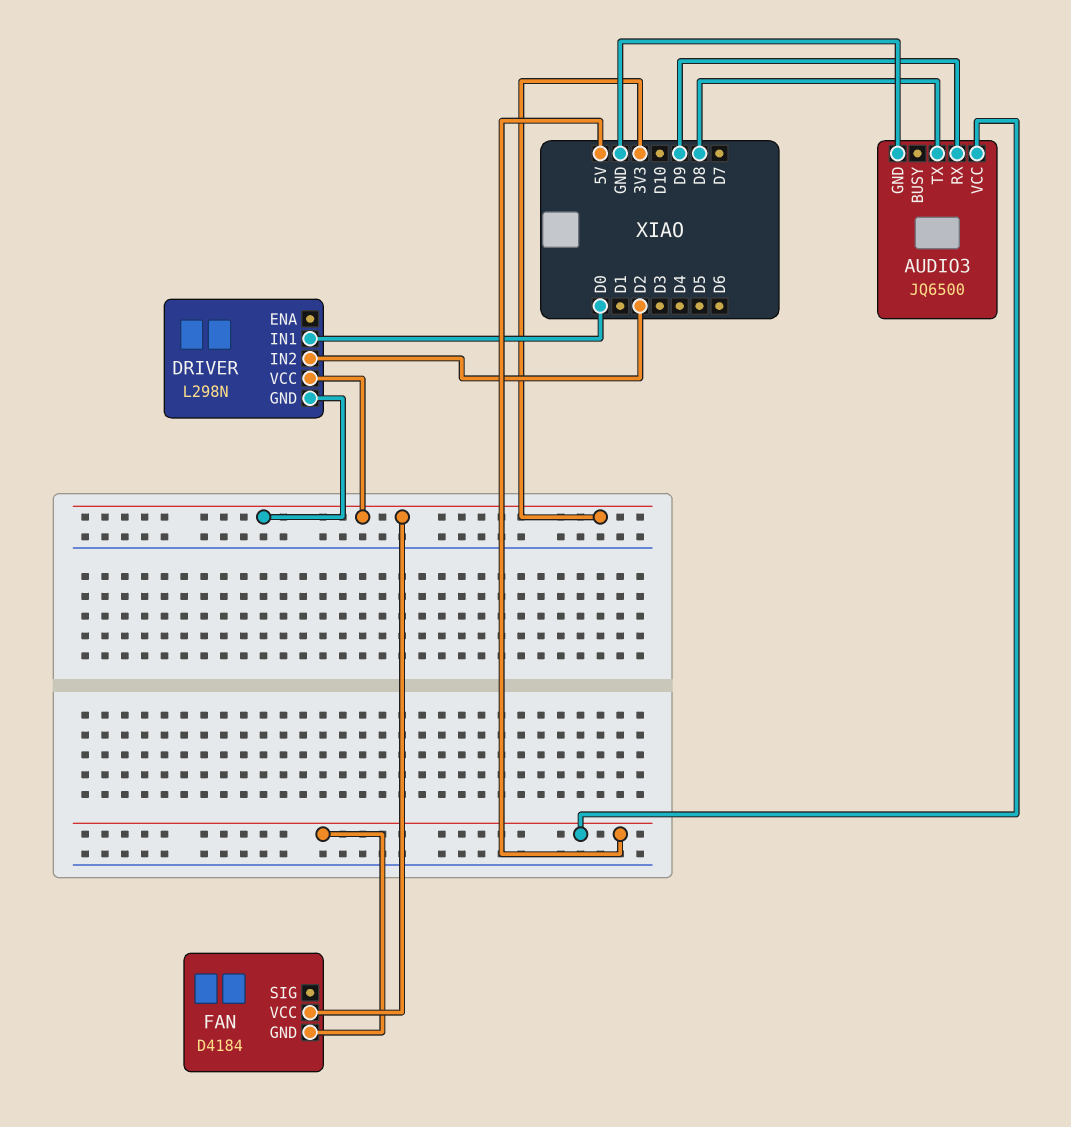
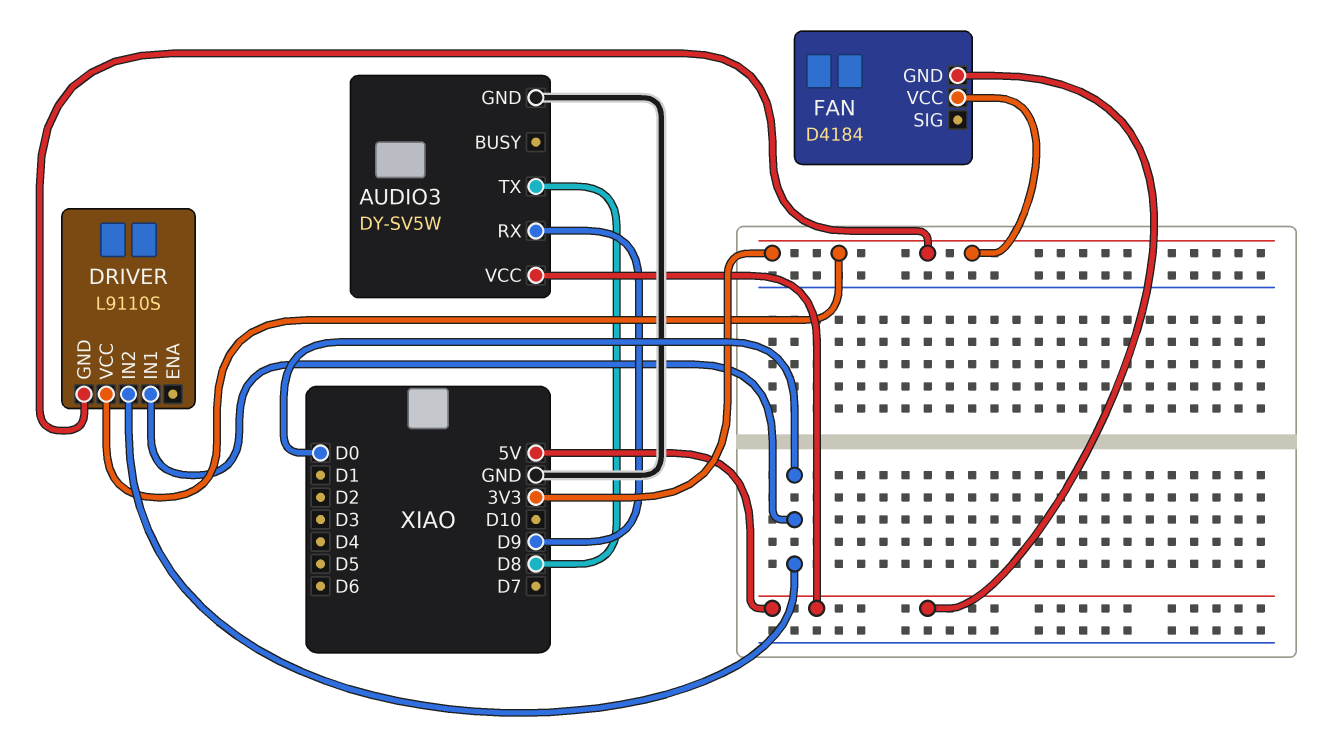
AUDIO3: JQ6500 -> DY-SV5W
DRIVER: L298N -> L9110S
DRIVER pin IN2: D2 -> D0

